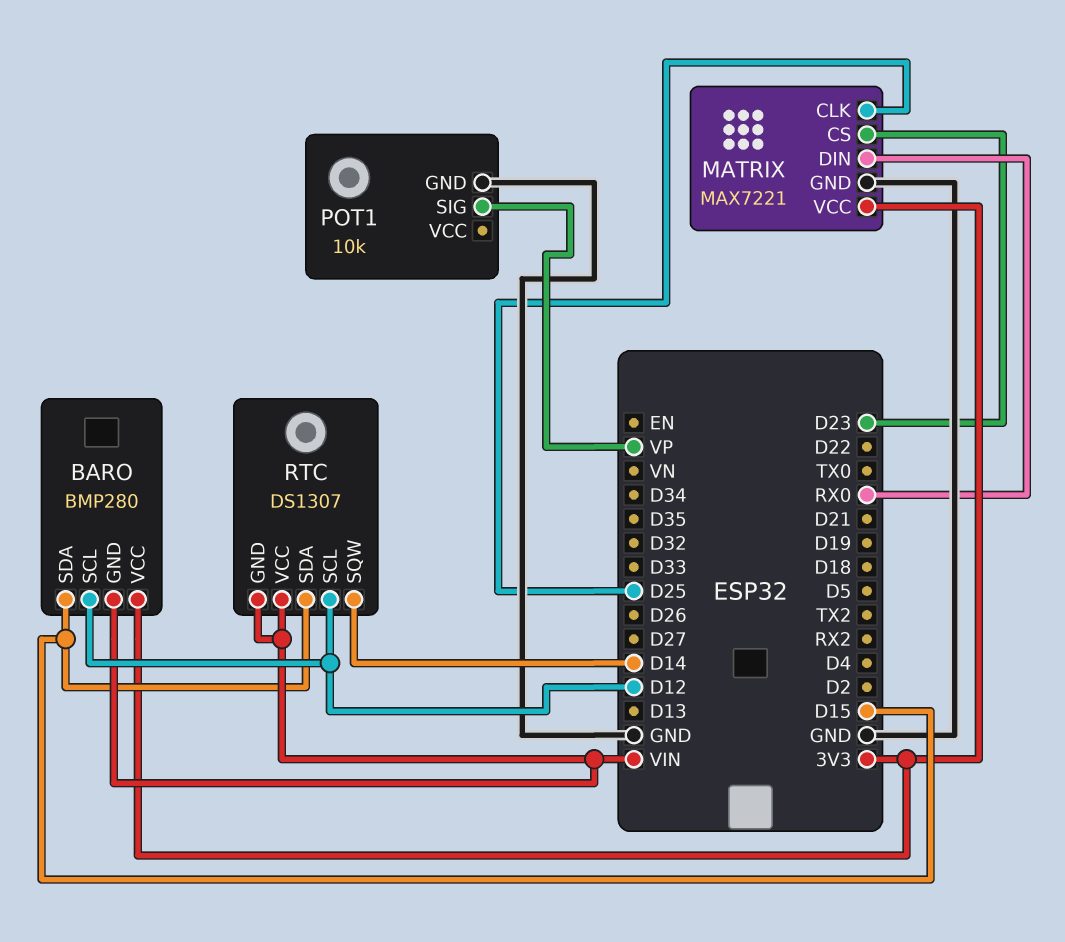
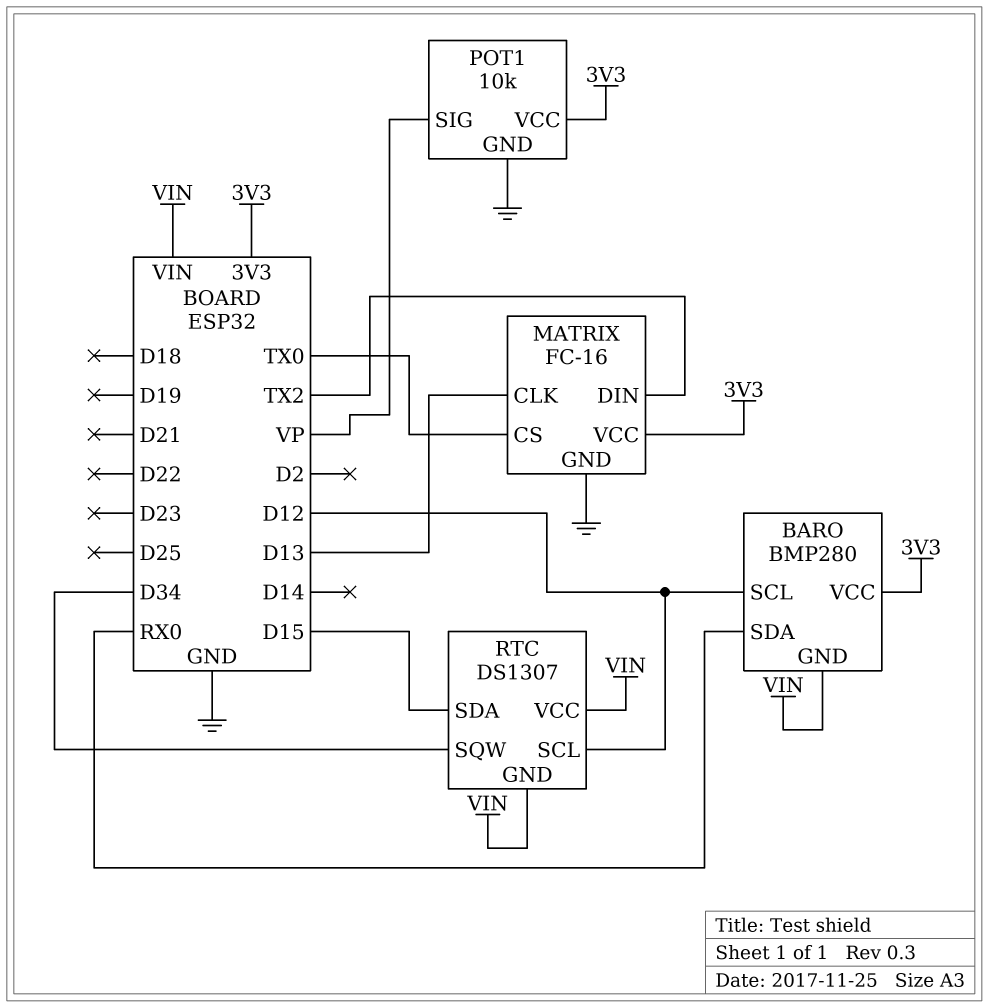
BARO pin SDA: D15 -> RX0
MATRIX: MAX7221 -> FC-16
MATRIX pin CLK: D25 -> D13
MATRIX pin CS: D23 -> TX0
MATRIX pin DIN: RX0 -> TX2
POT1 pin VCC: none -> 3V3
RTC pin SQW: D14 -> D34

